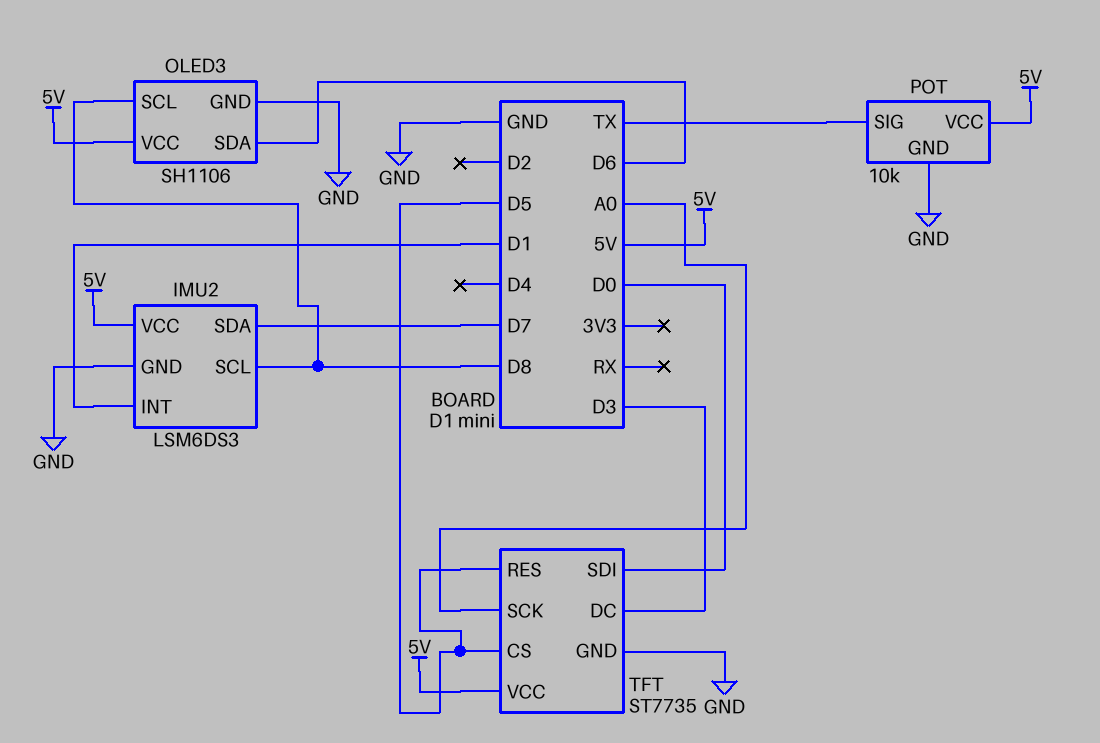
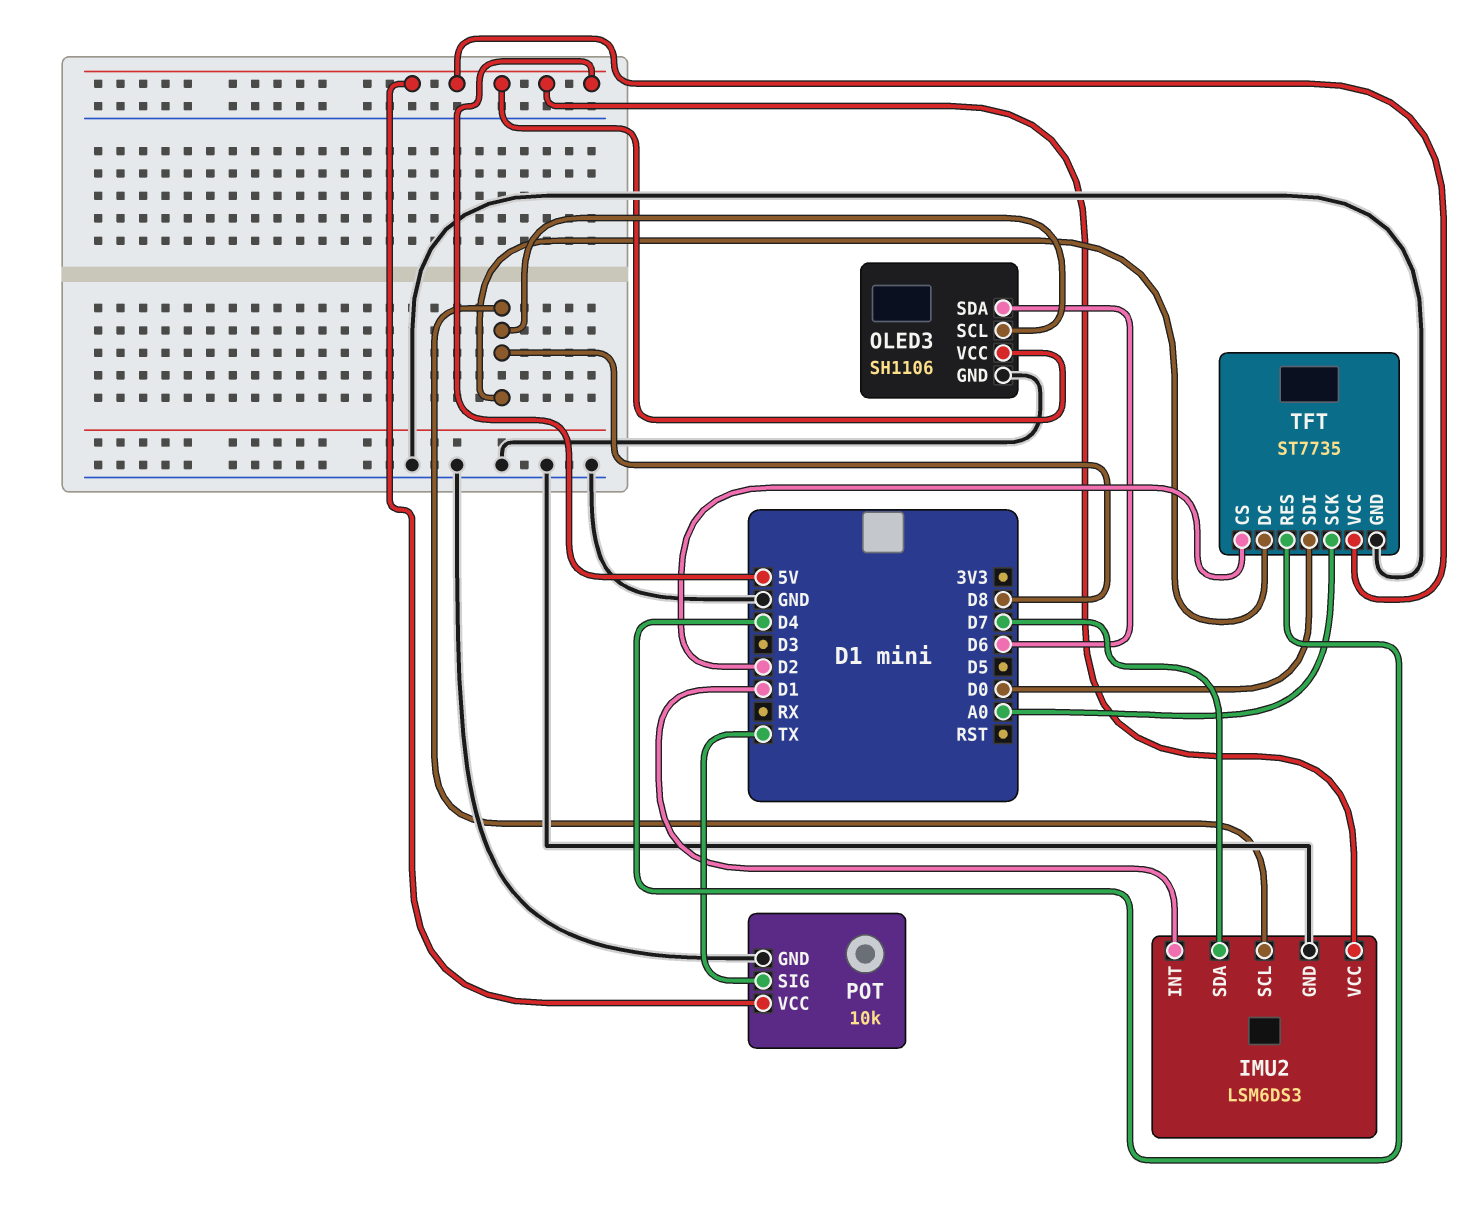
TFT pin CS: D5 -> D2
TFT pin DC: D3 -> D8
TFT pin RES: D5 -> D4

